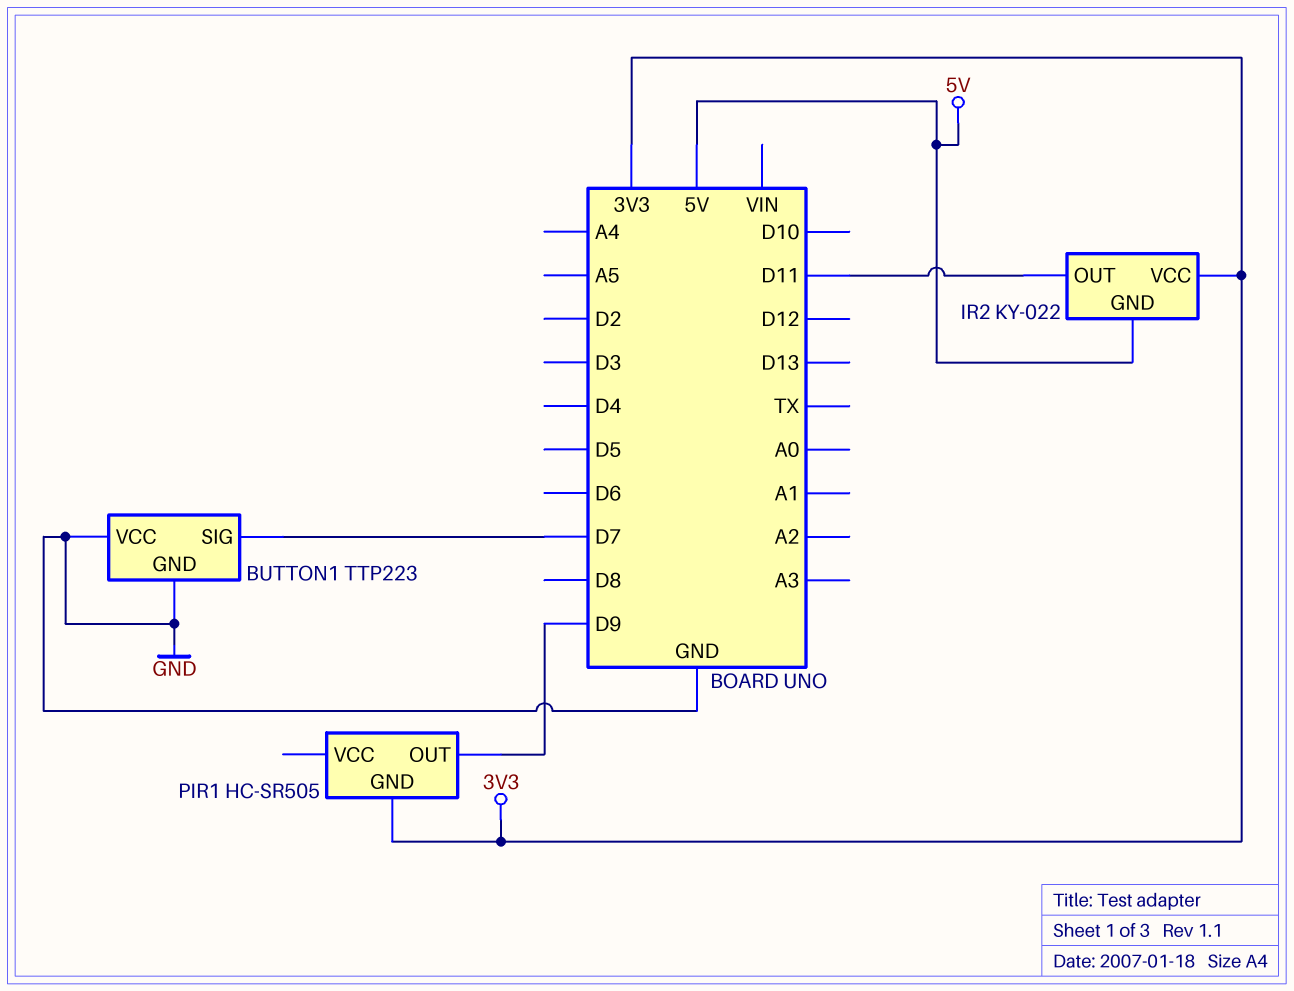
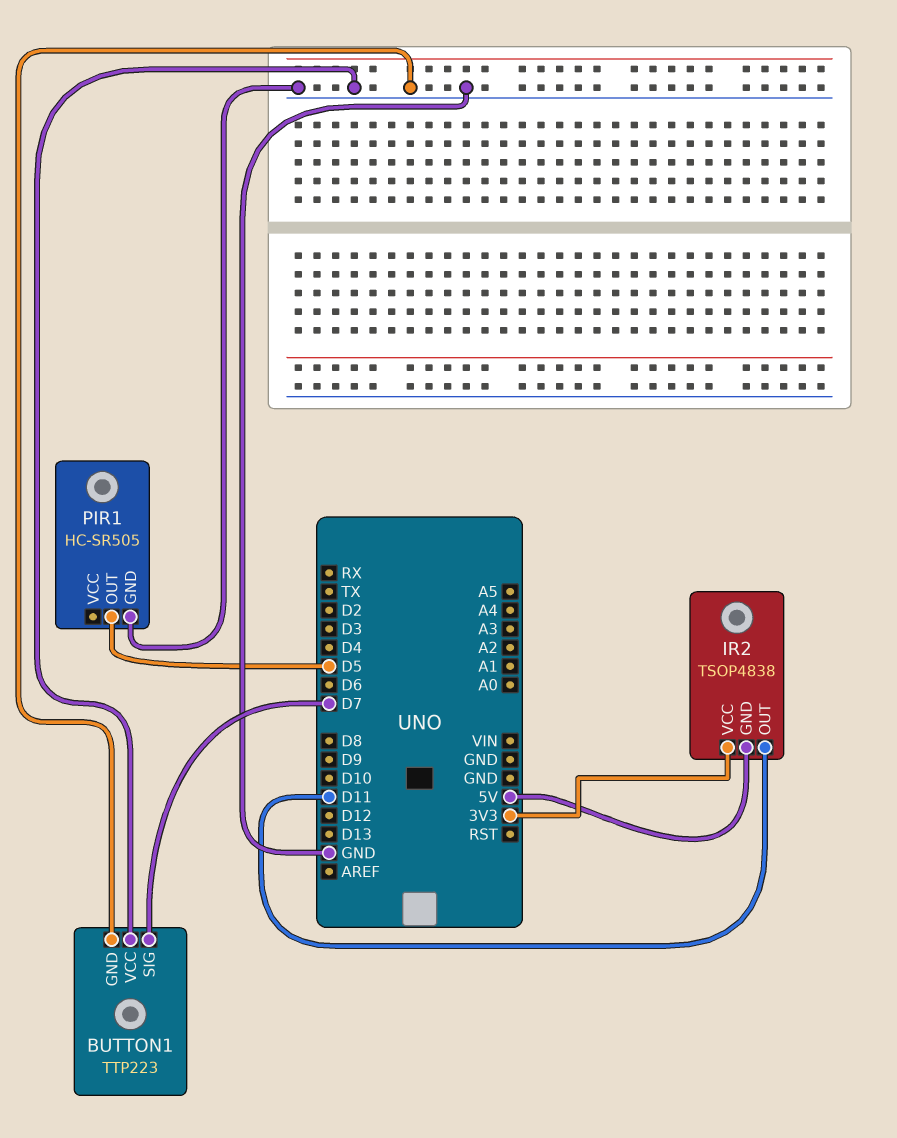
IR2: KY-022 -> TSOP4838
PIR1 pin GND: 3V3 -> GND
PIR1 pin OUT: D9 -> D5

